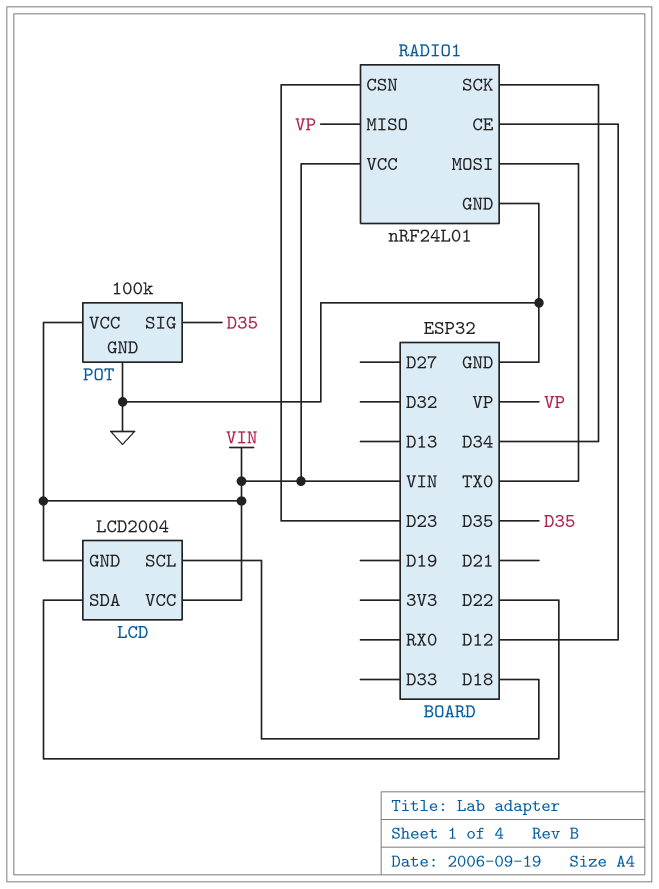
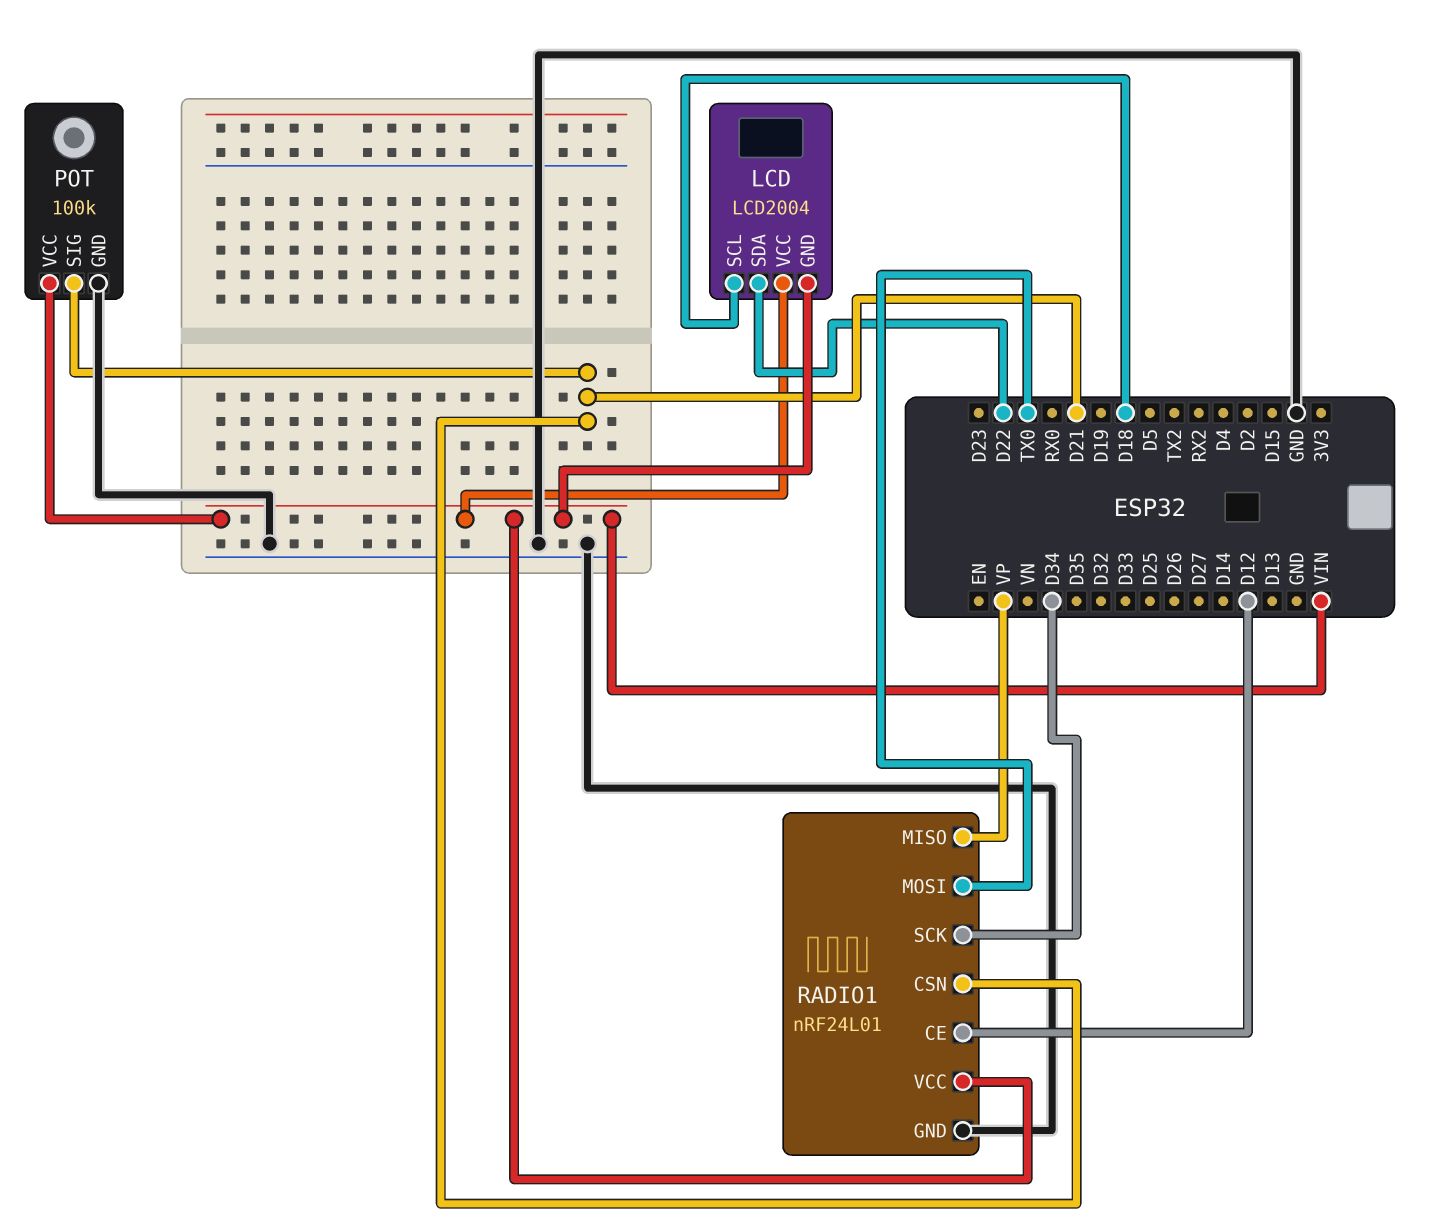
POT pin SIG: D35 -> D21
RADIO1 pin CSN: D23 -> D21

